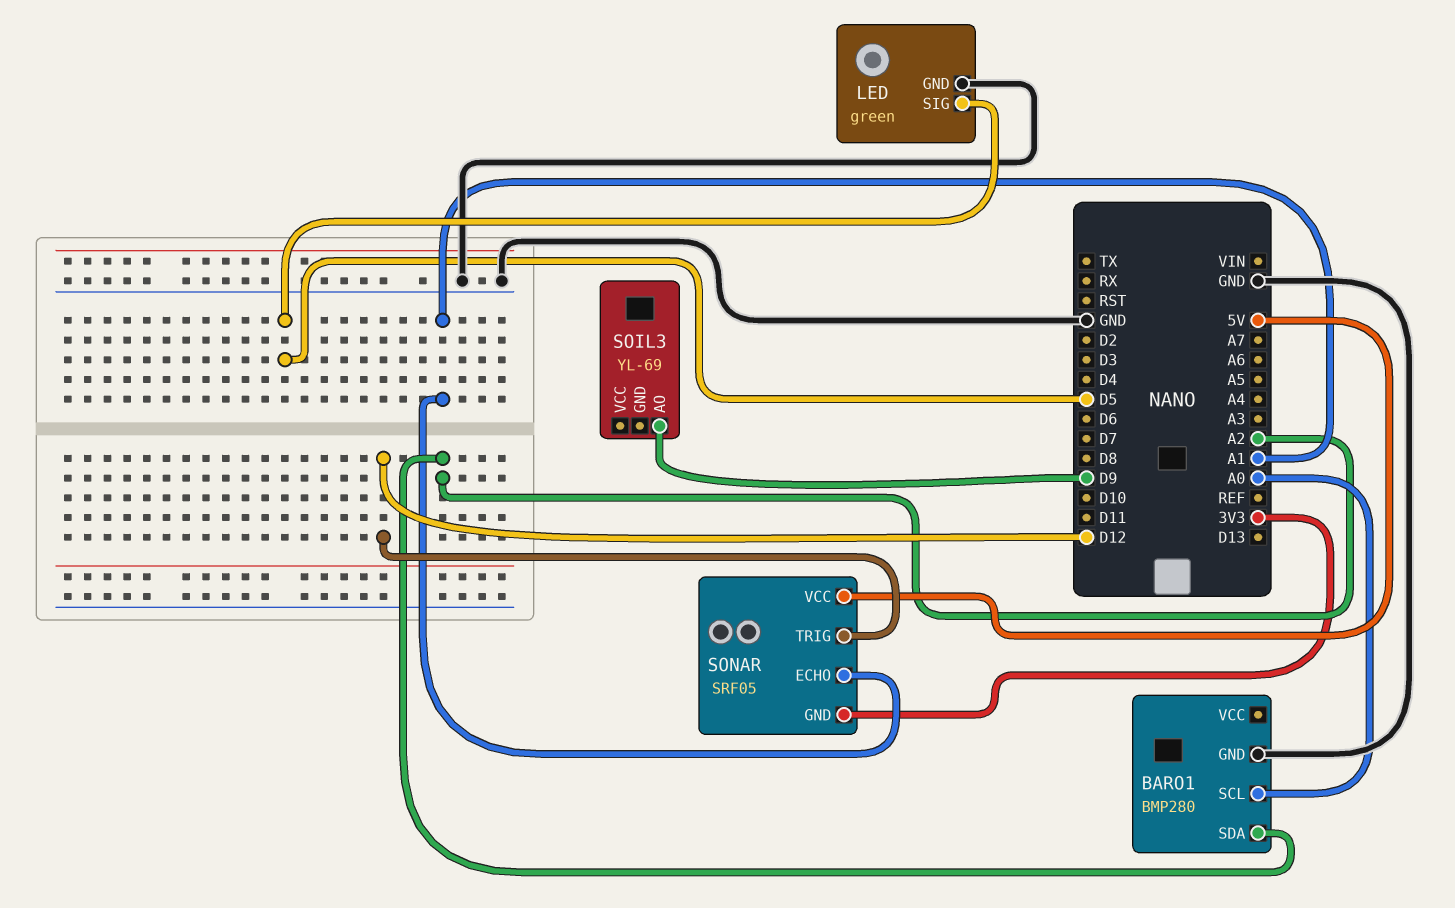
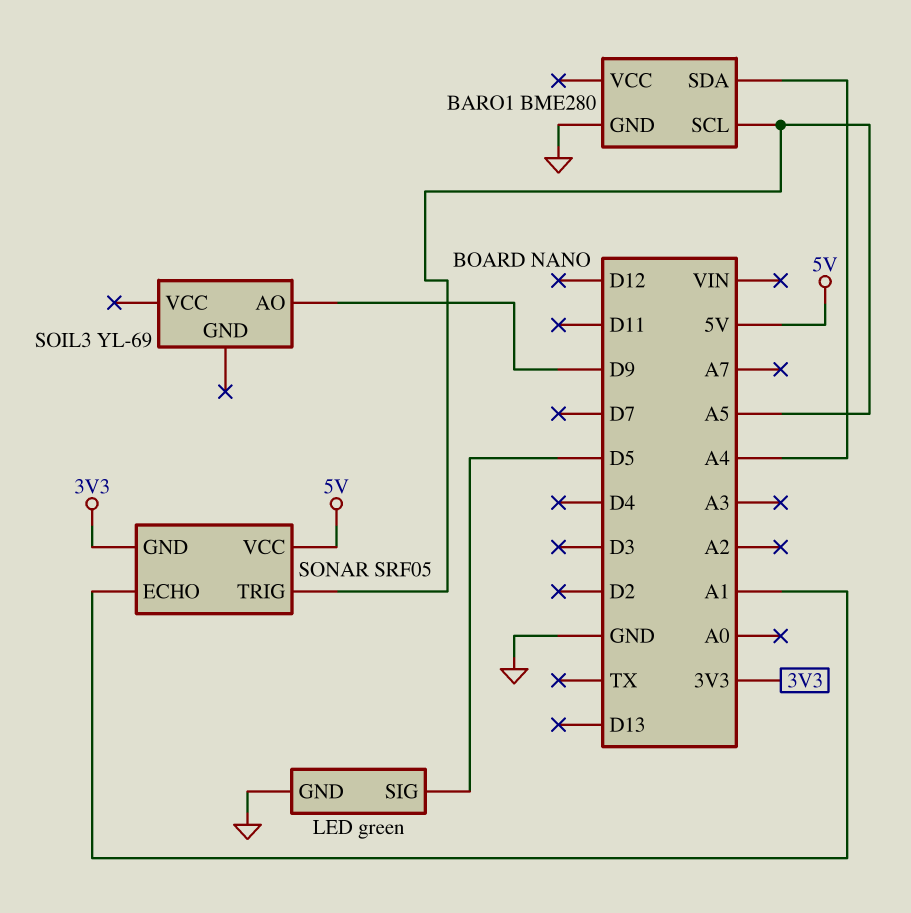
BARO1: BMP280 -> BME280
BARO1 pin SCL: A0 -> A5
BARO1 pin SDA: A2 -> A4
SONAR pin TRIG: D12 -> A5

